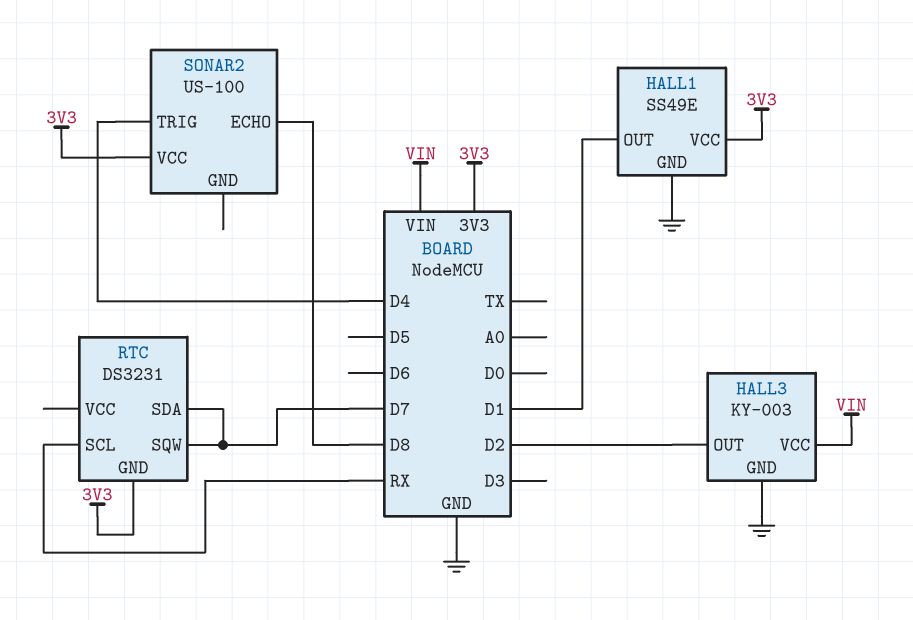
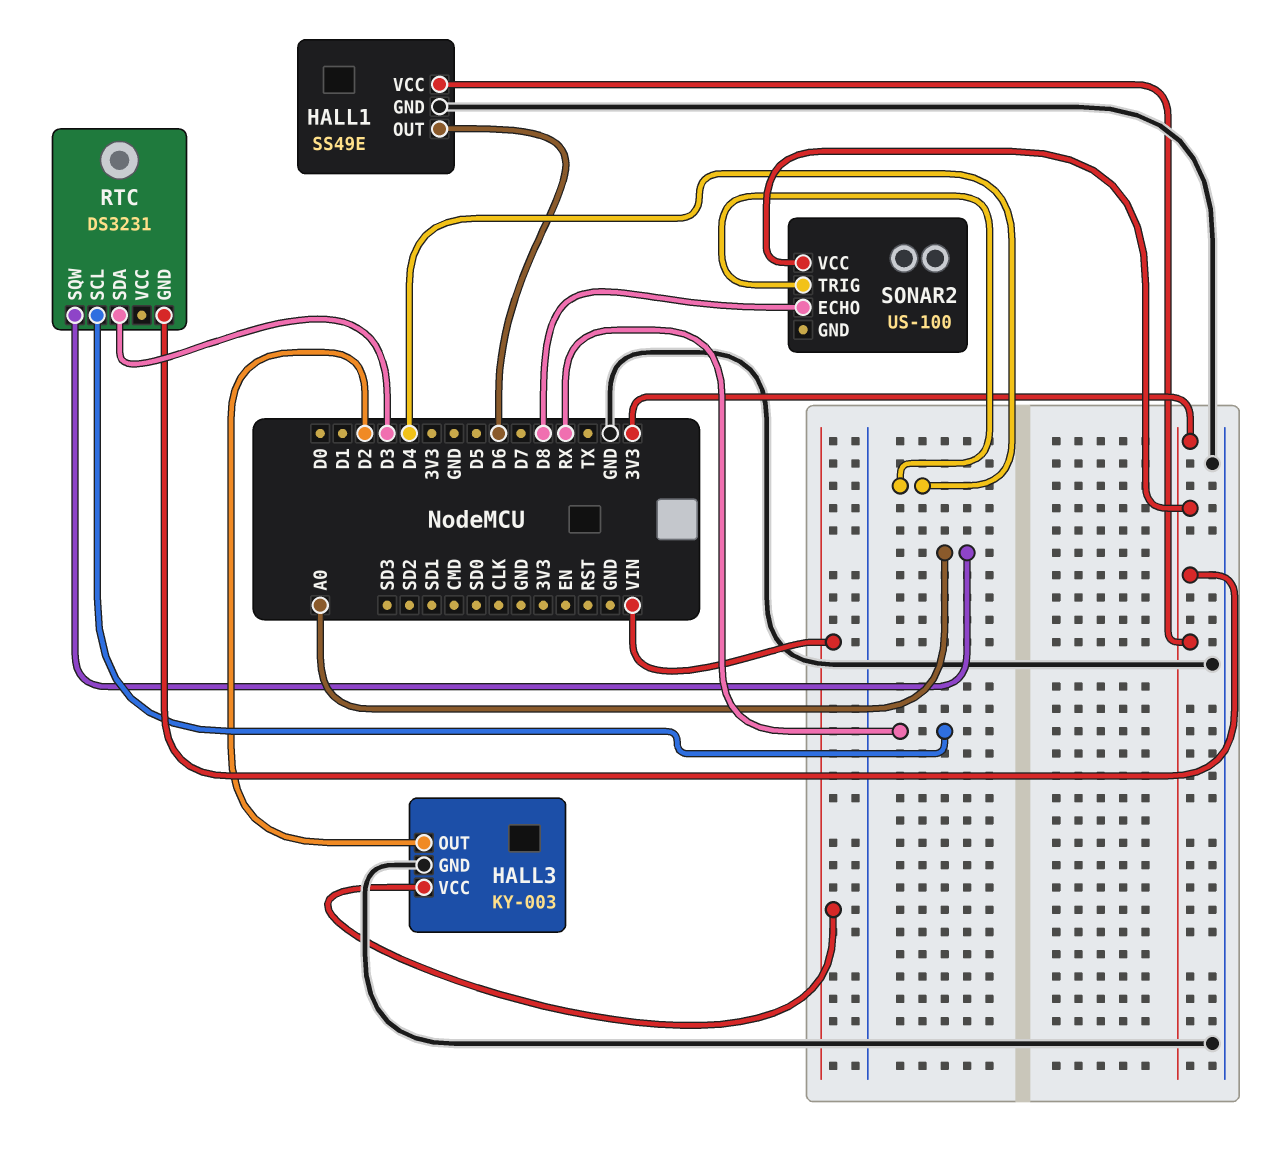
HALL1 pin OUT: D1 -> D6
RTC pin SDA: D7 -> D3
RTC pin SQW: D7 -> A0

